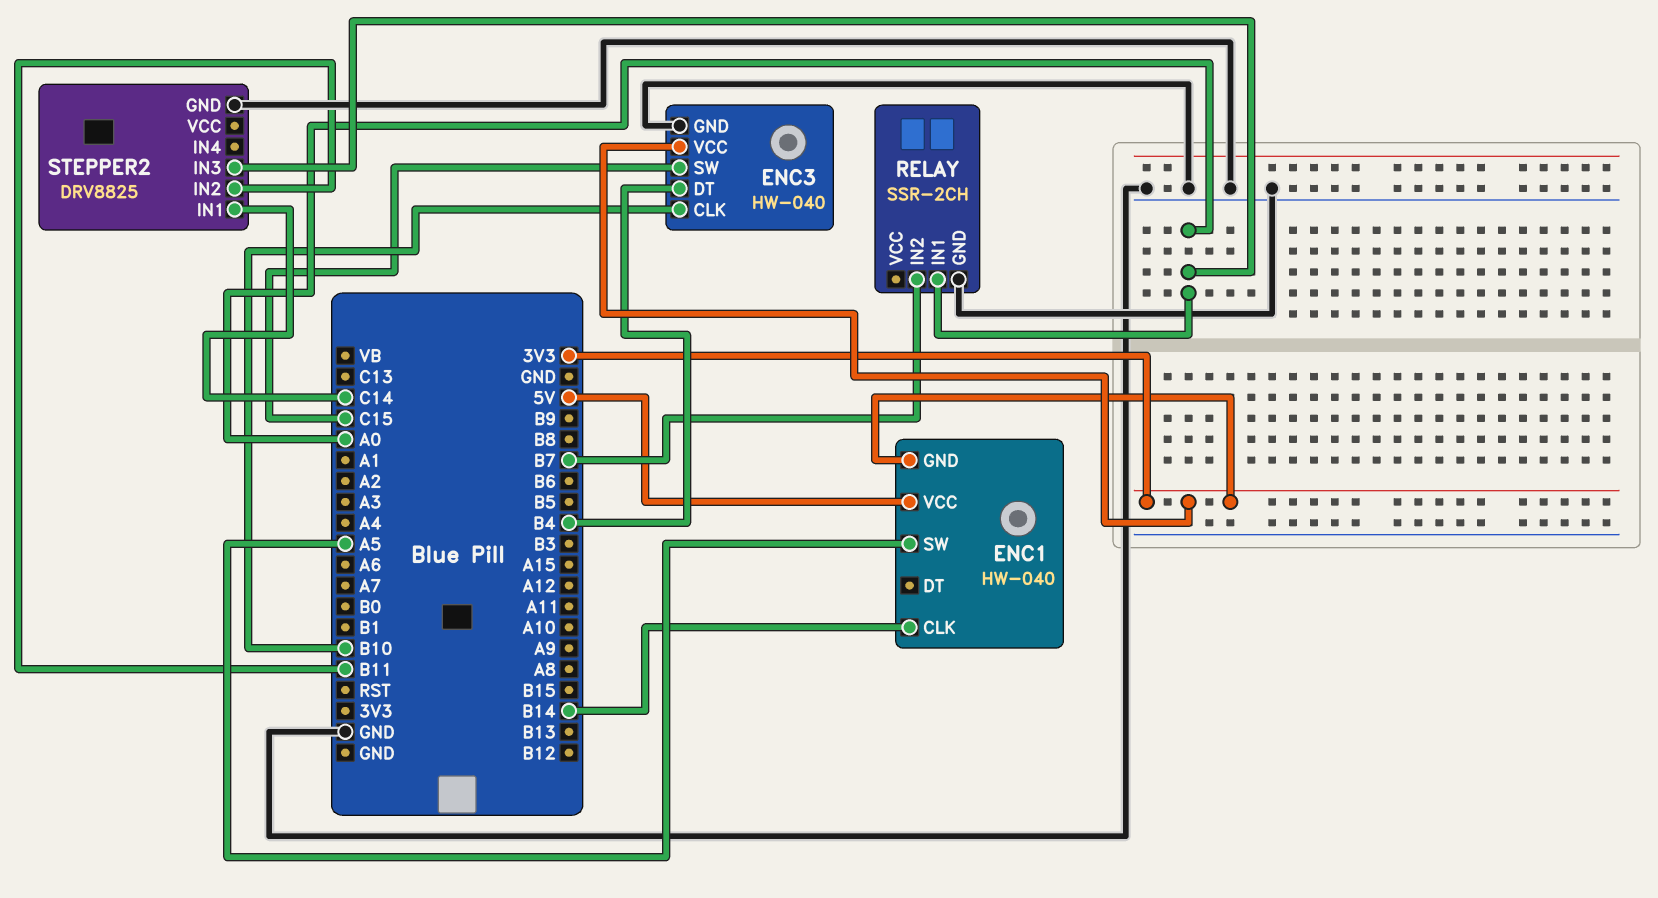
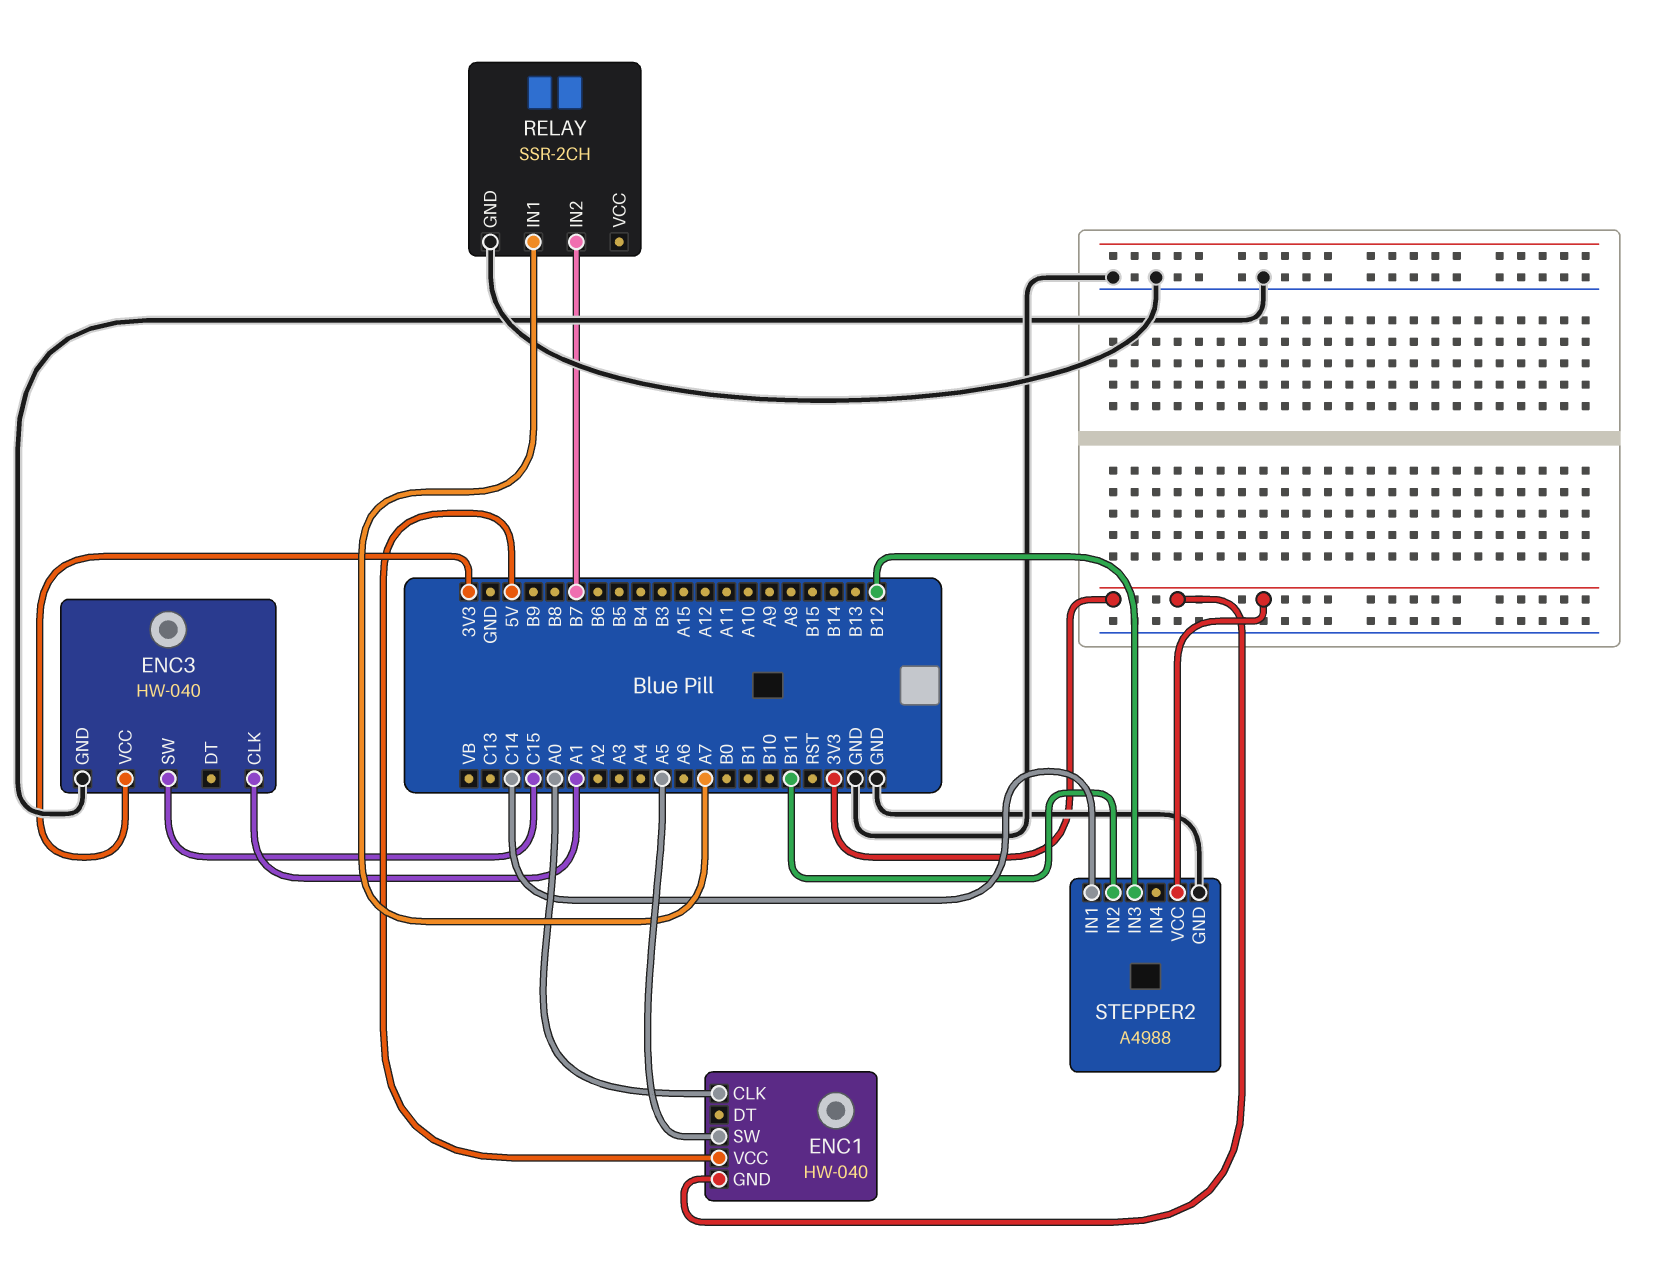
ENC1 pin CLK: B14 -> A0
ENC3 pin CLK: B10 -> A1
ENC3 pin DT: B4 -> none
RELAY pin IN1: A0 -> A7
STEPPER2: DRV8825 -> A4988
STEPPER2 pin IN3: A0 -> B12
STEPPER2 pin VCC: none -> 3V3

